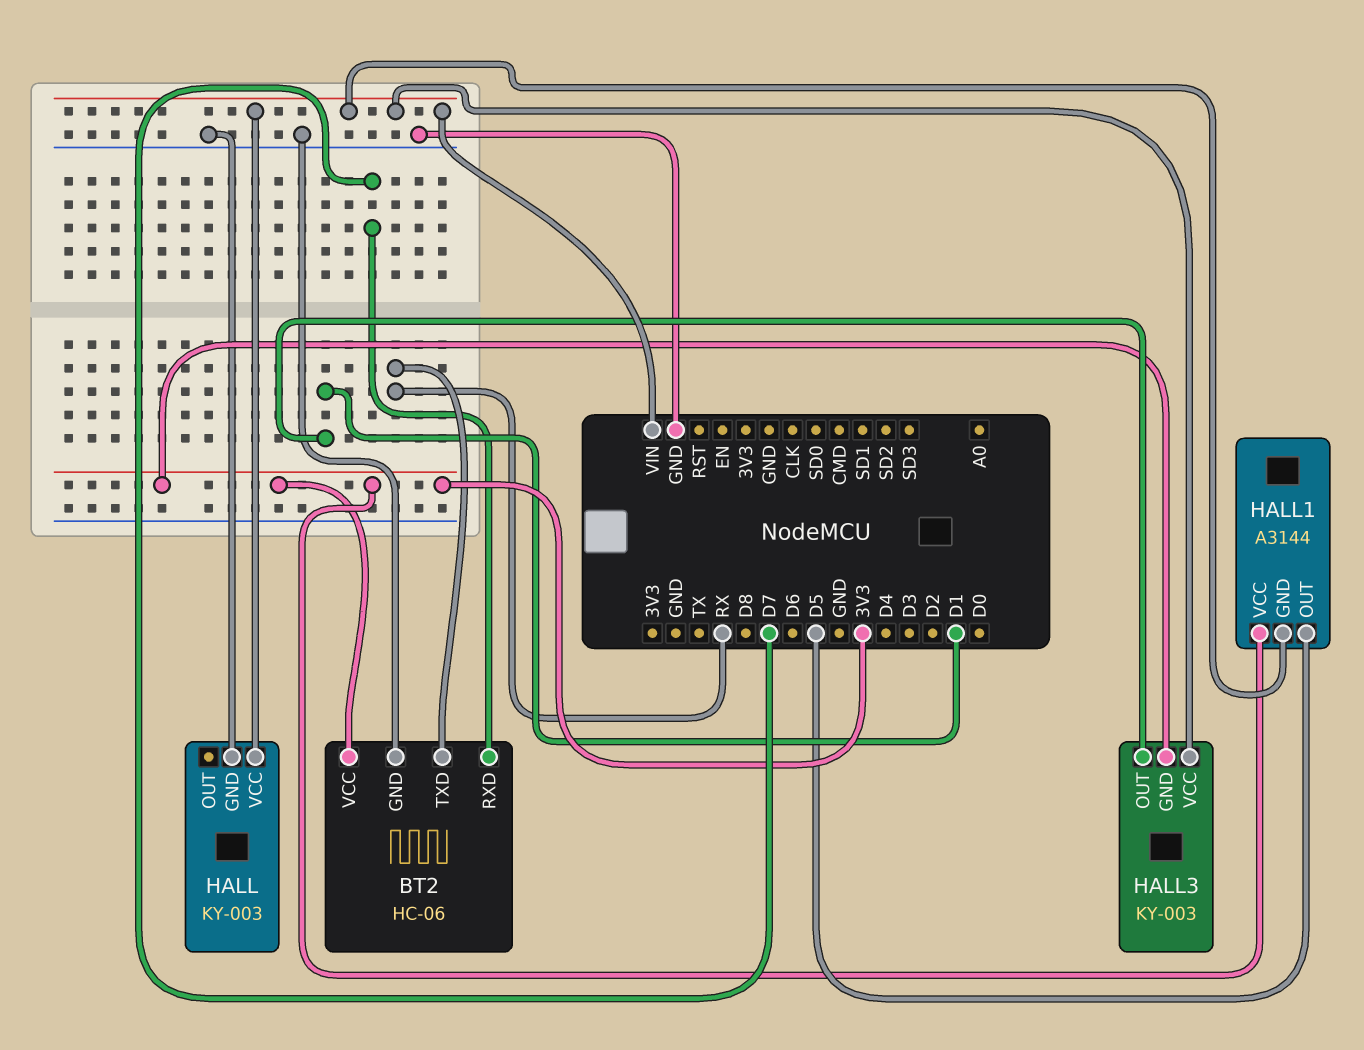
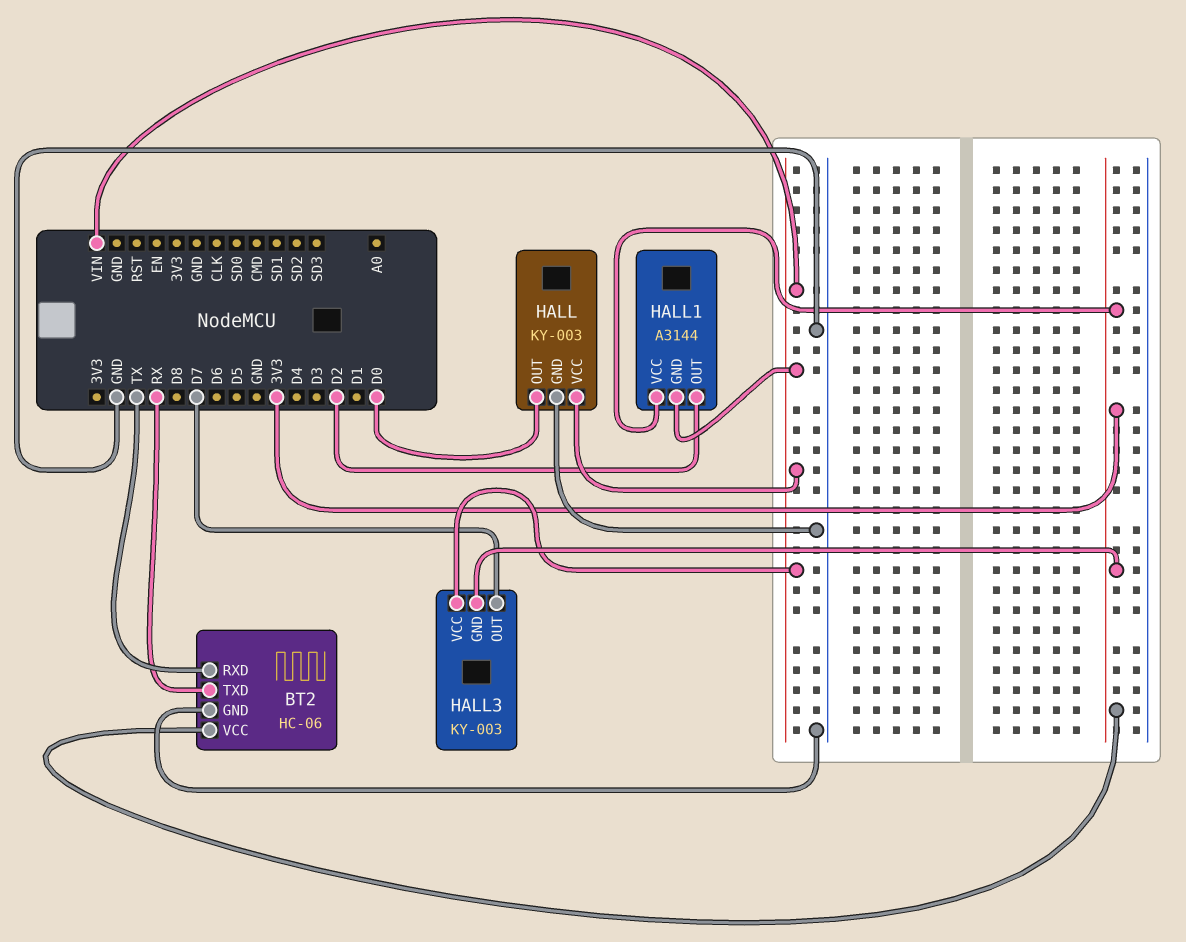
BT2 pin RXD: D7 -> TX
HALL pin OUT: none -> D0
HALL1 pin OUT: D5 -> D2
HALL3 pin OUT: D1 -> D7

